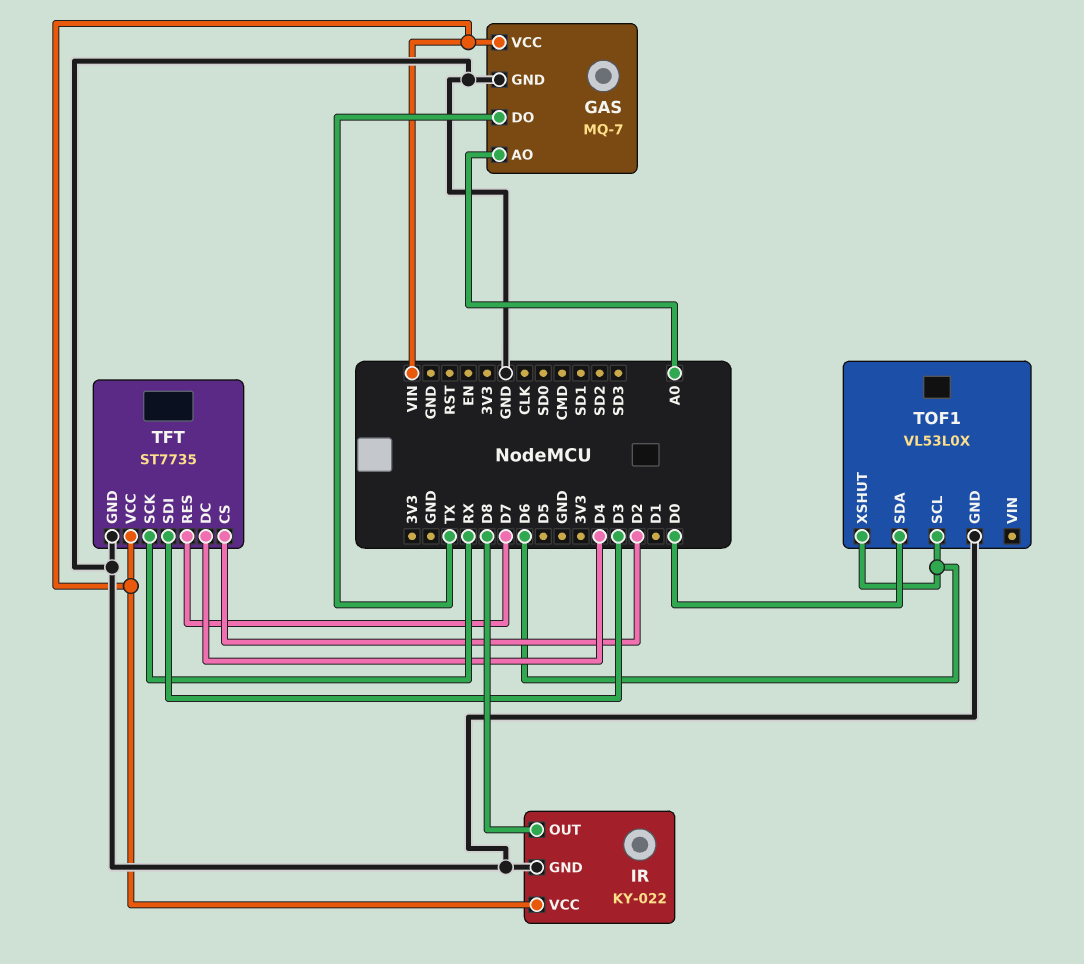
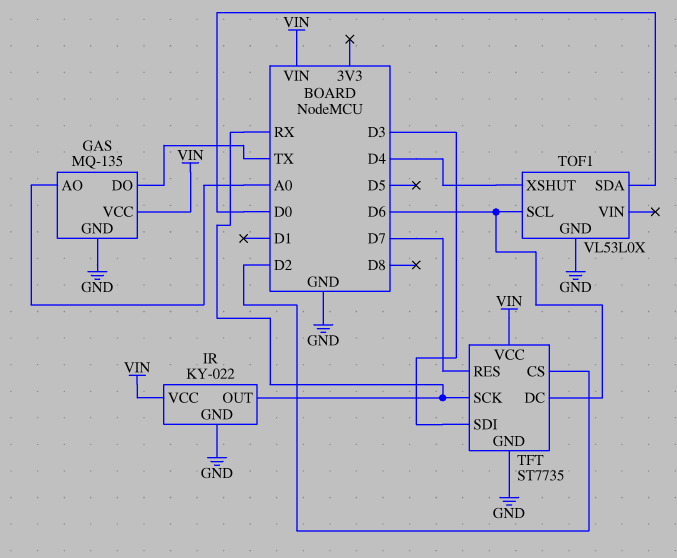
GAS: MQ-7 -> MQ-135
IR pin OUT: D8 -> RX
TFT pin DC: D4 -> D6
TOF1 pin XSHUT: D6 -> D4

